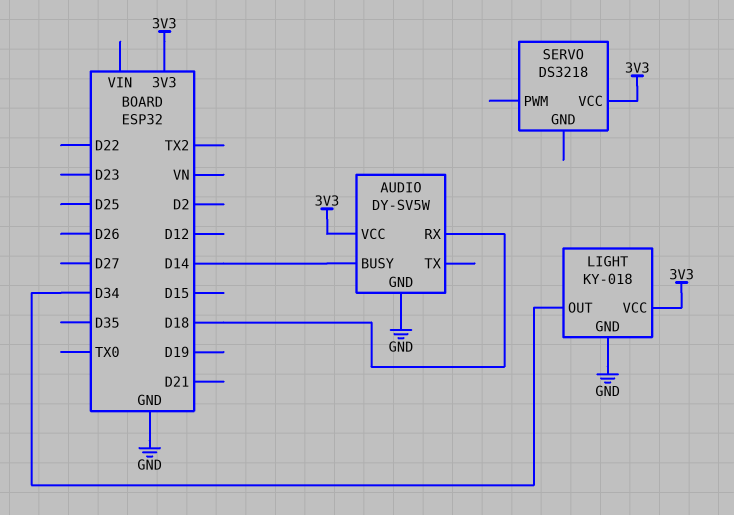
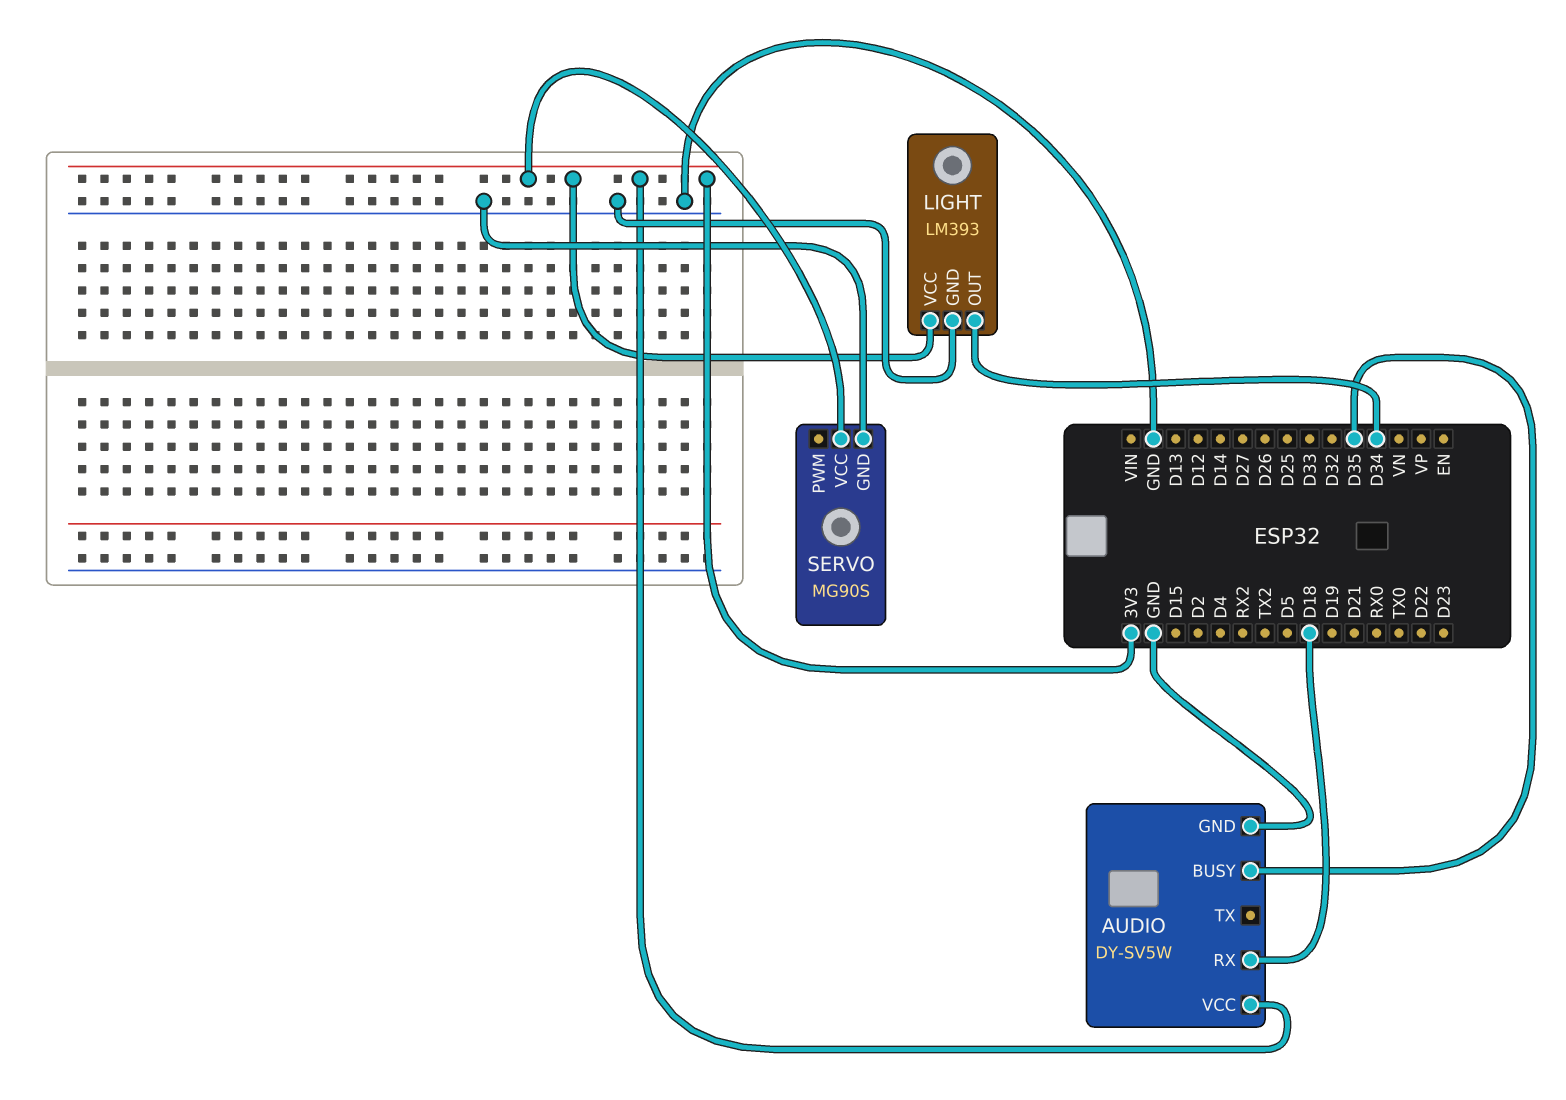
AUDIO pin BUSY: D14 -> D35
LIGHT: KY-018 -> LM393
SERVO: DS3218 -> MG90S
SERVO pin GND: none -> GND

